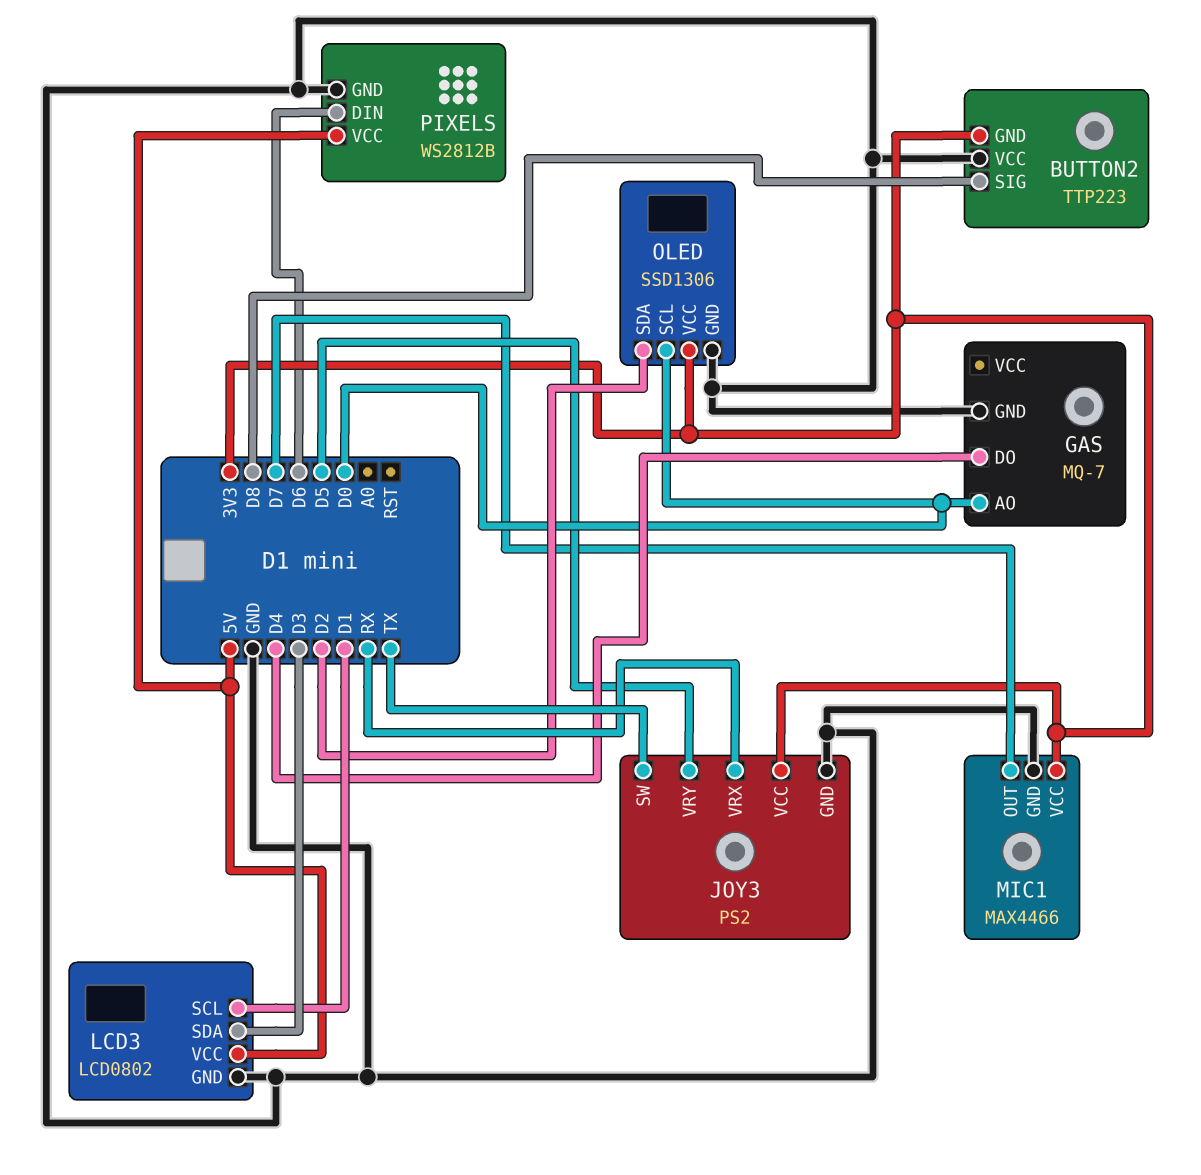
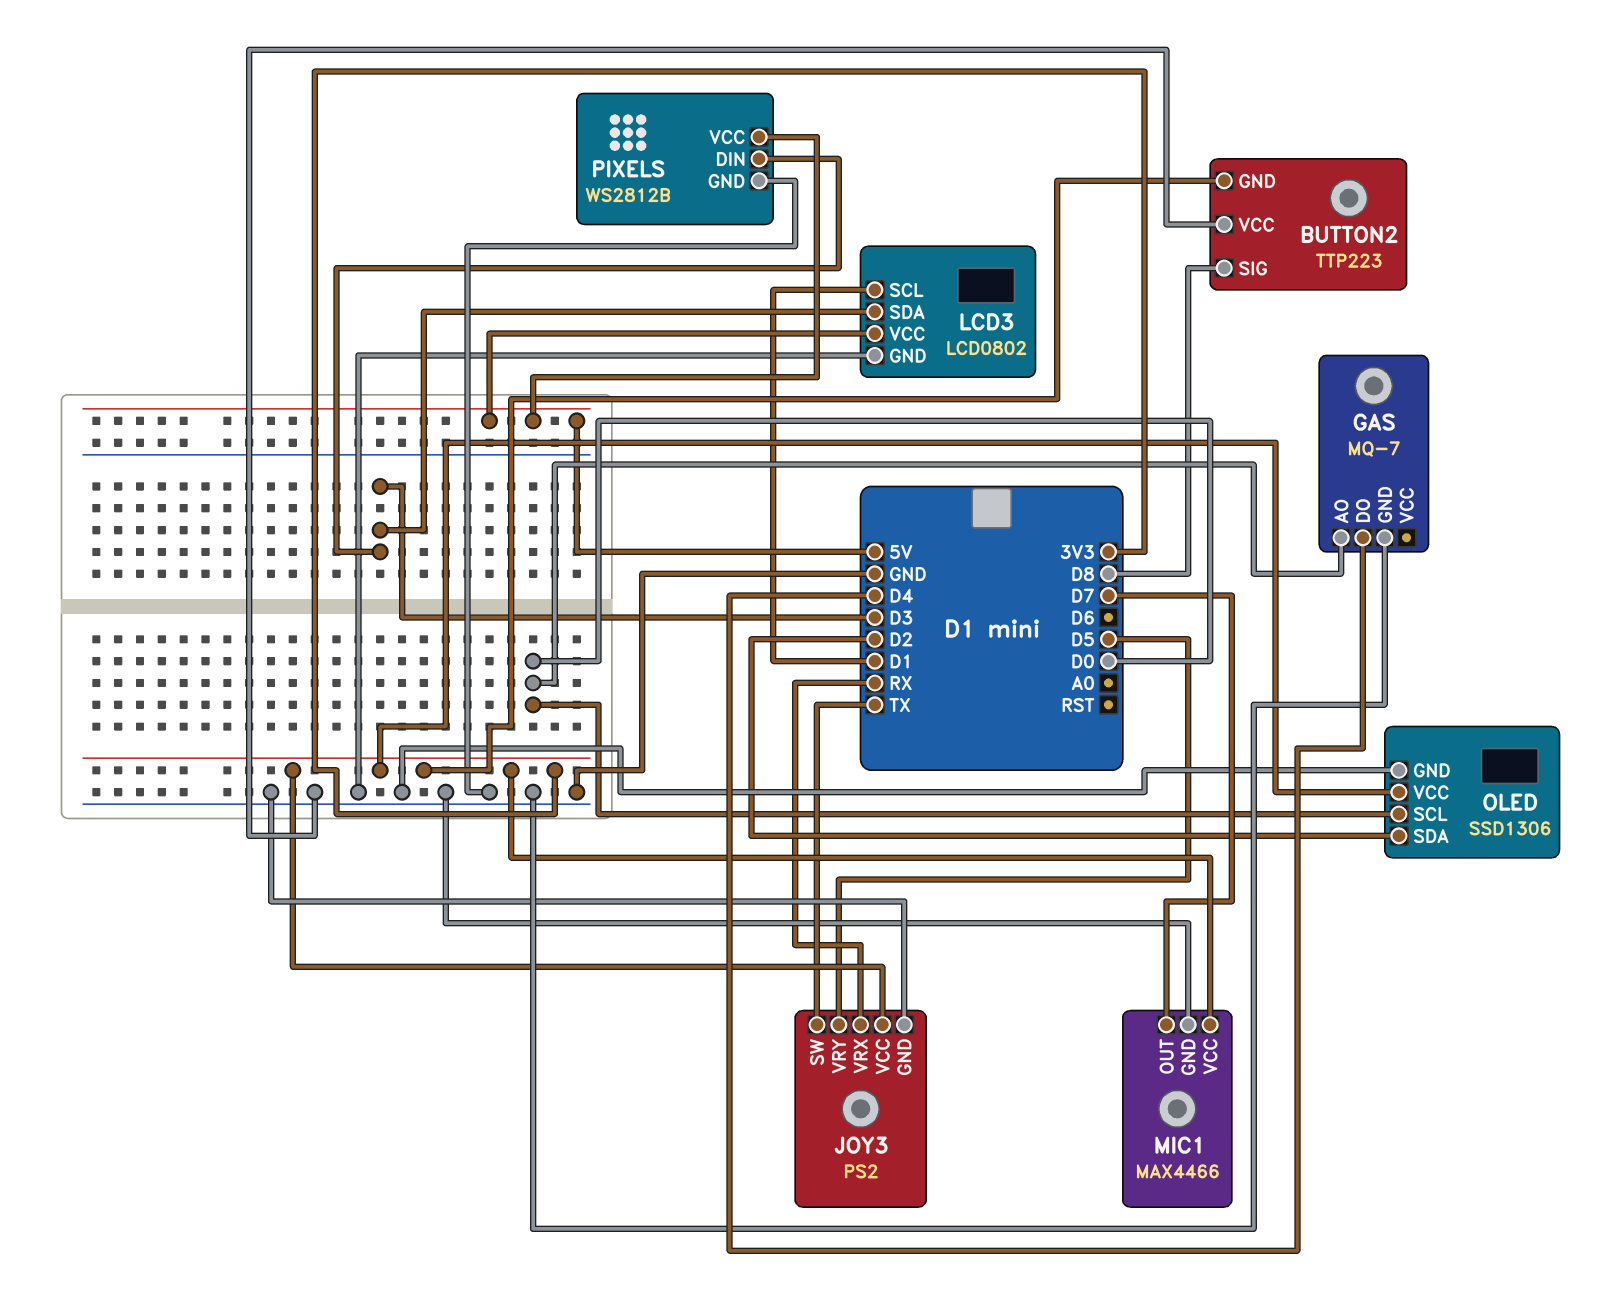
PIXELS pin DIN: D6 -> D3

